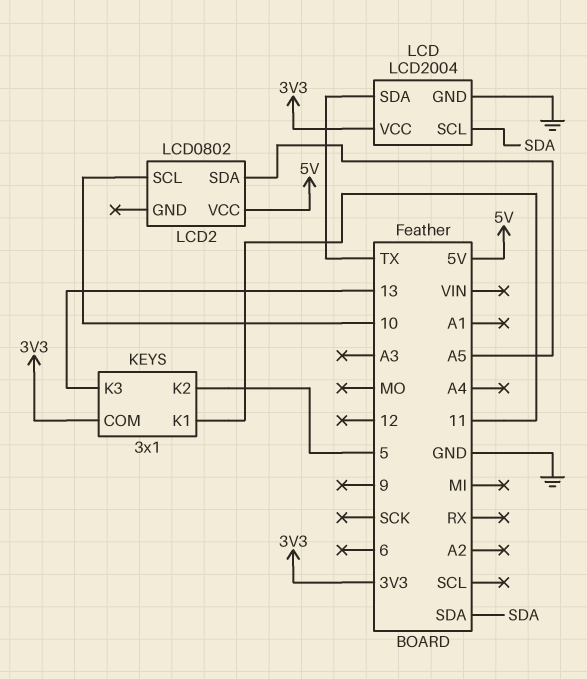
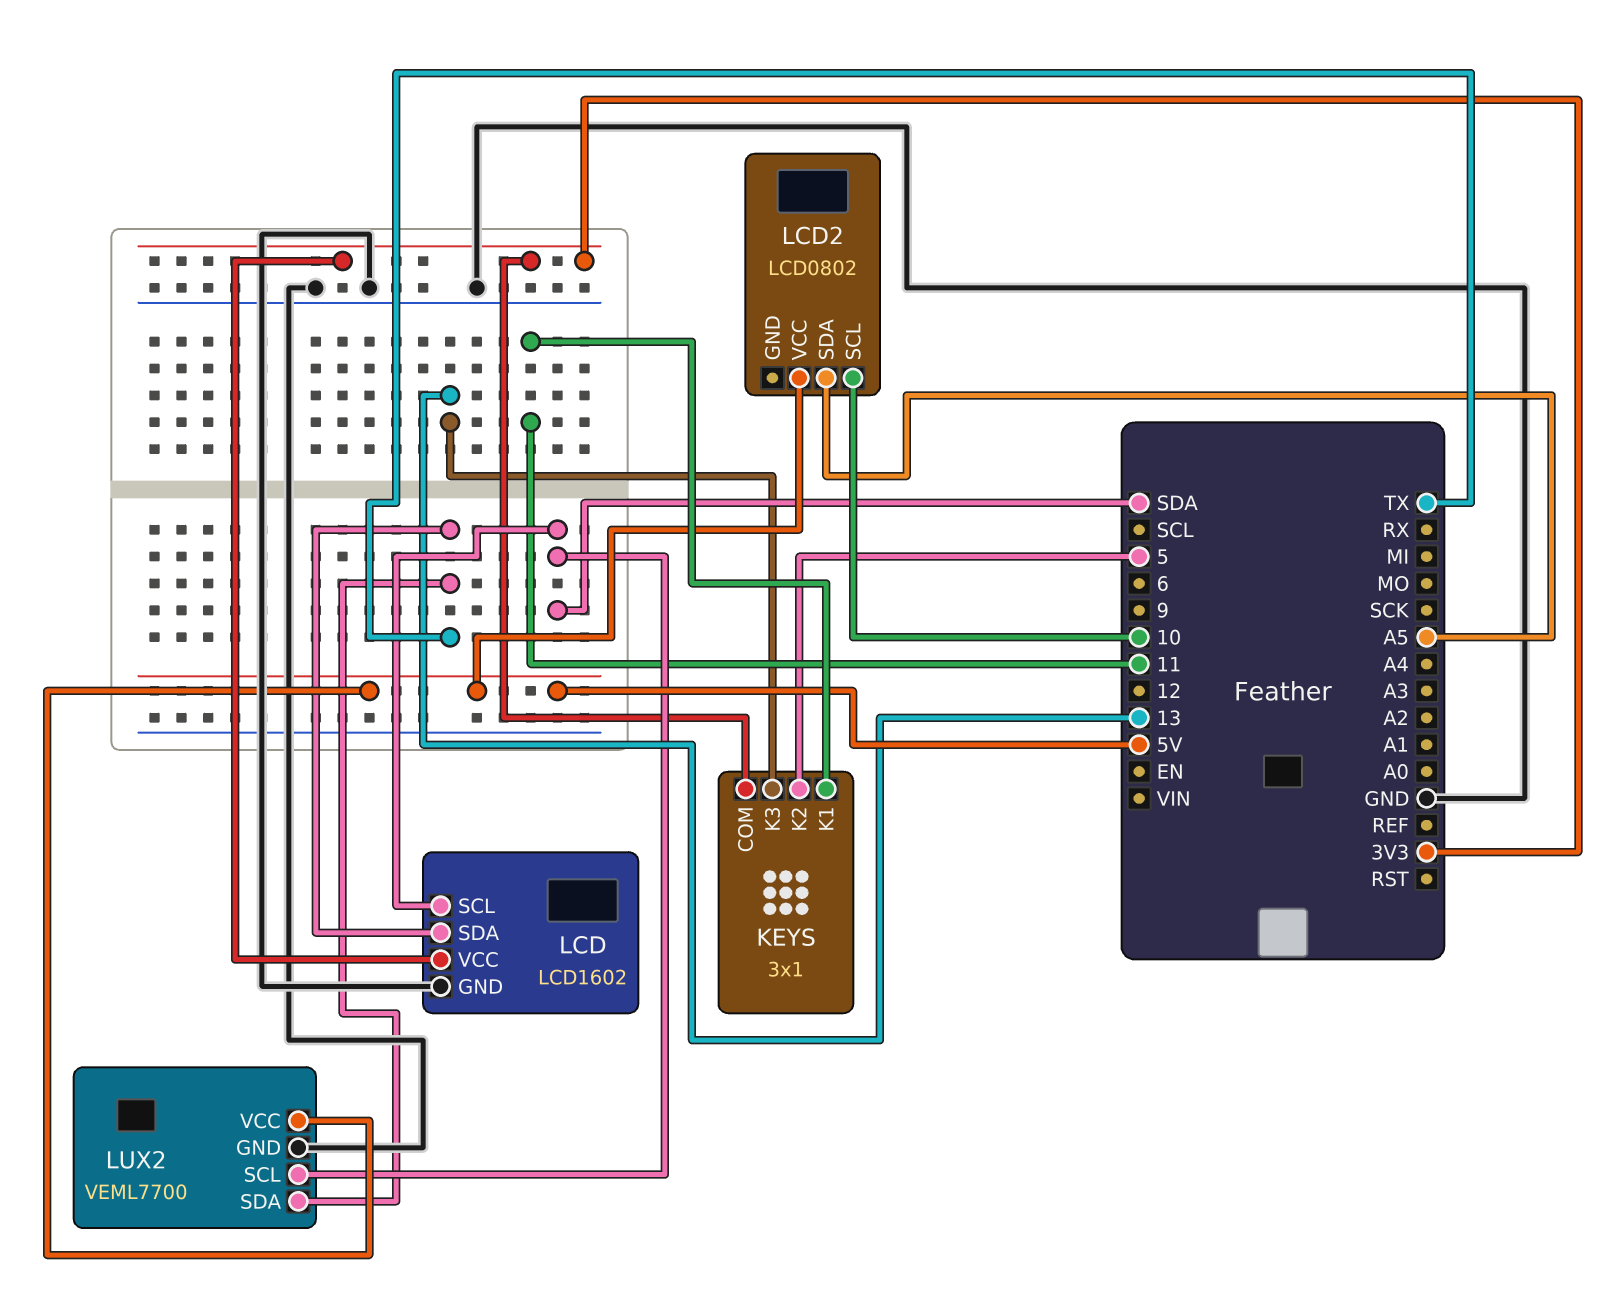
LCD: LCD2004 -> LCD1602
LUX2: none -> VEML7700
LUX2 pin GND: none -> GND
LUX2 pin SCL: none -> SDA
LUX2 pin SDA: none -> TX
LUX2 pin VCC: none -> 5V

